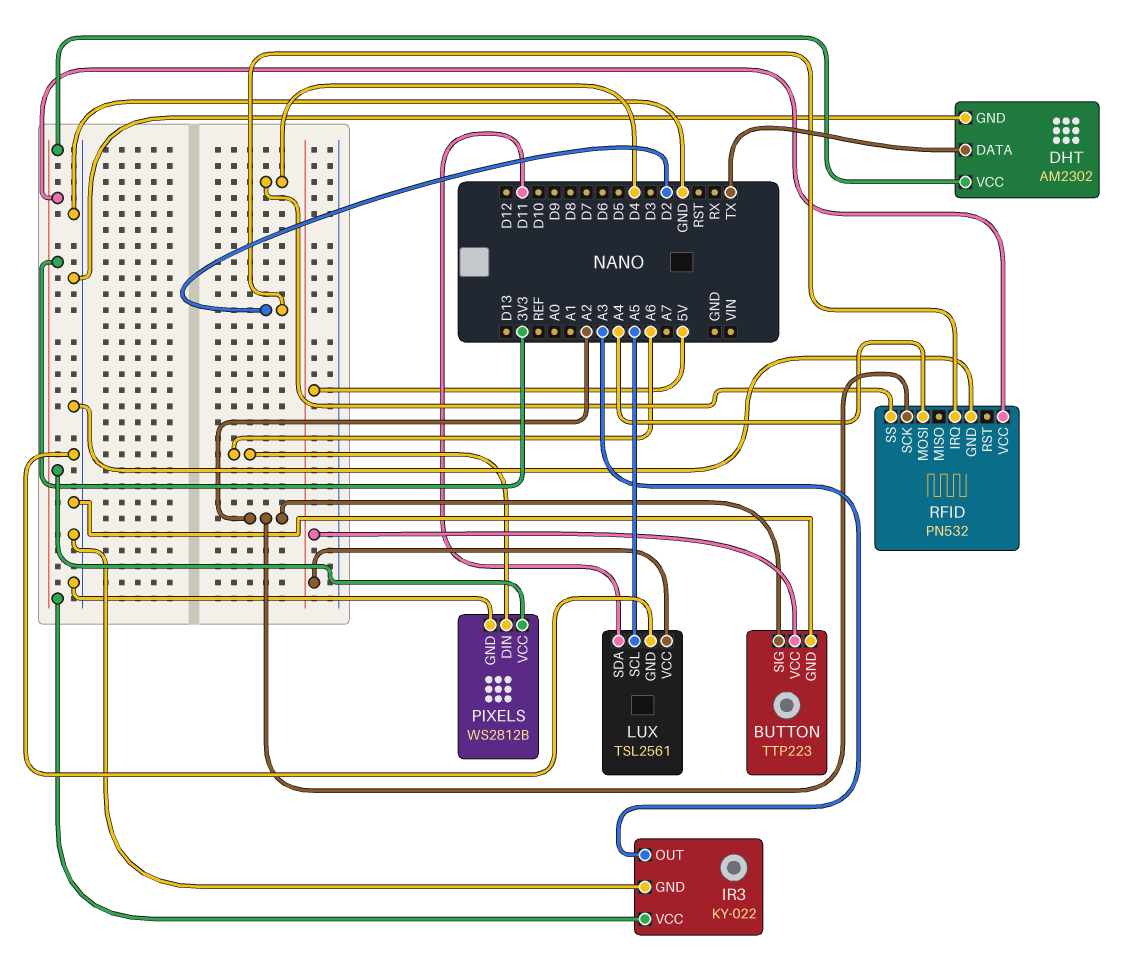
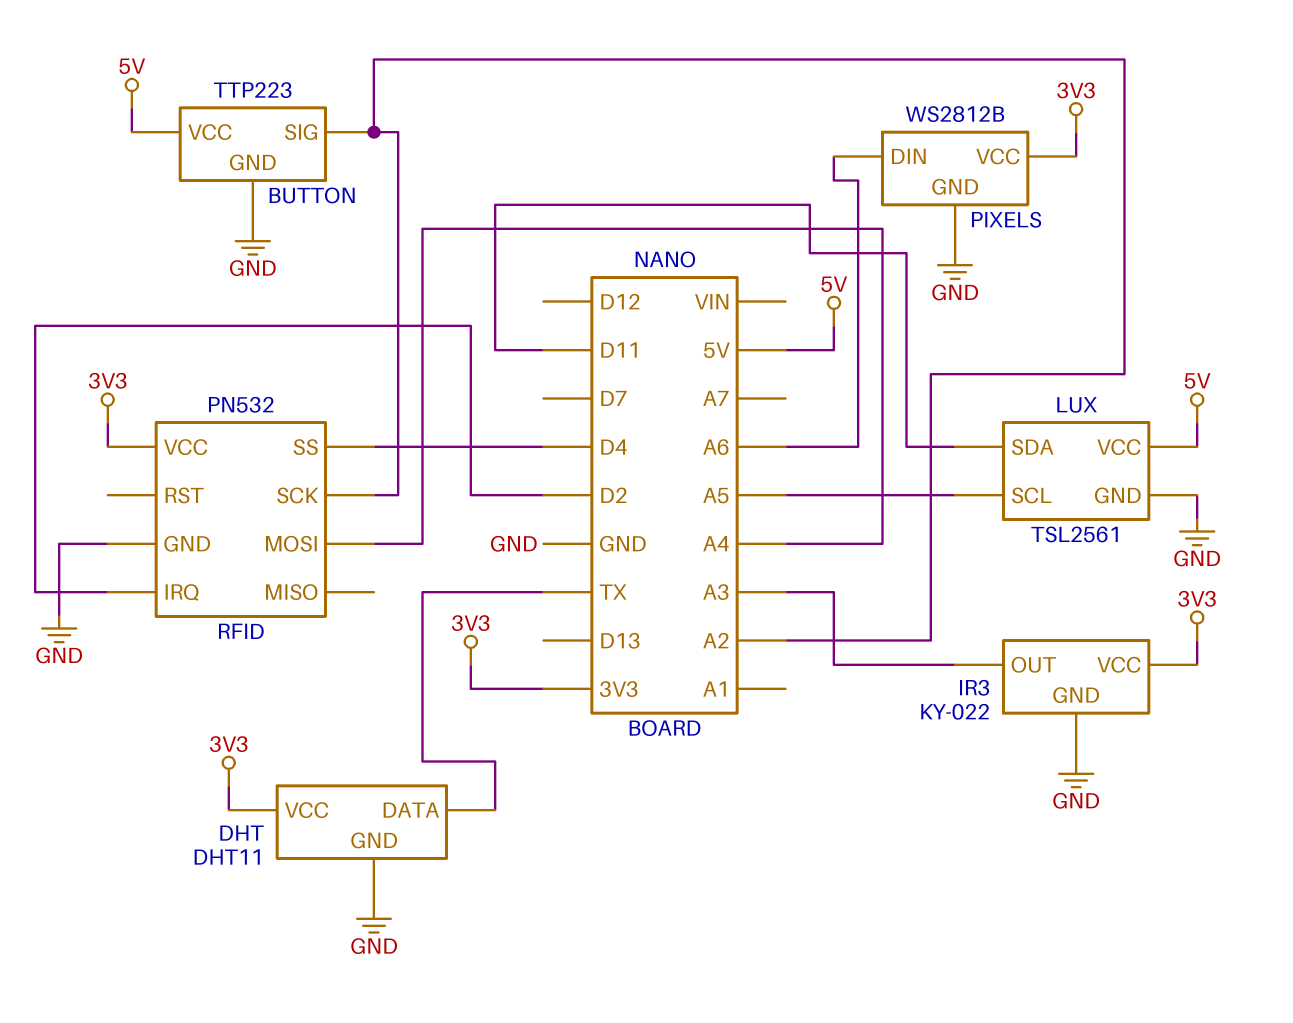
DHT: AM2302 -> DHT11

